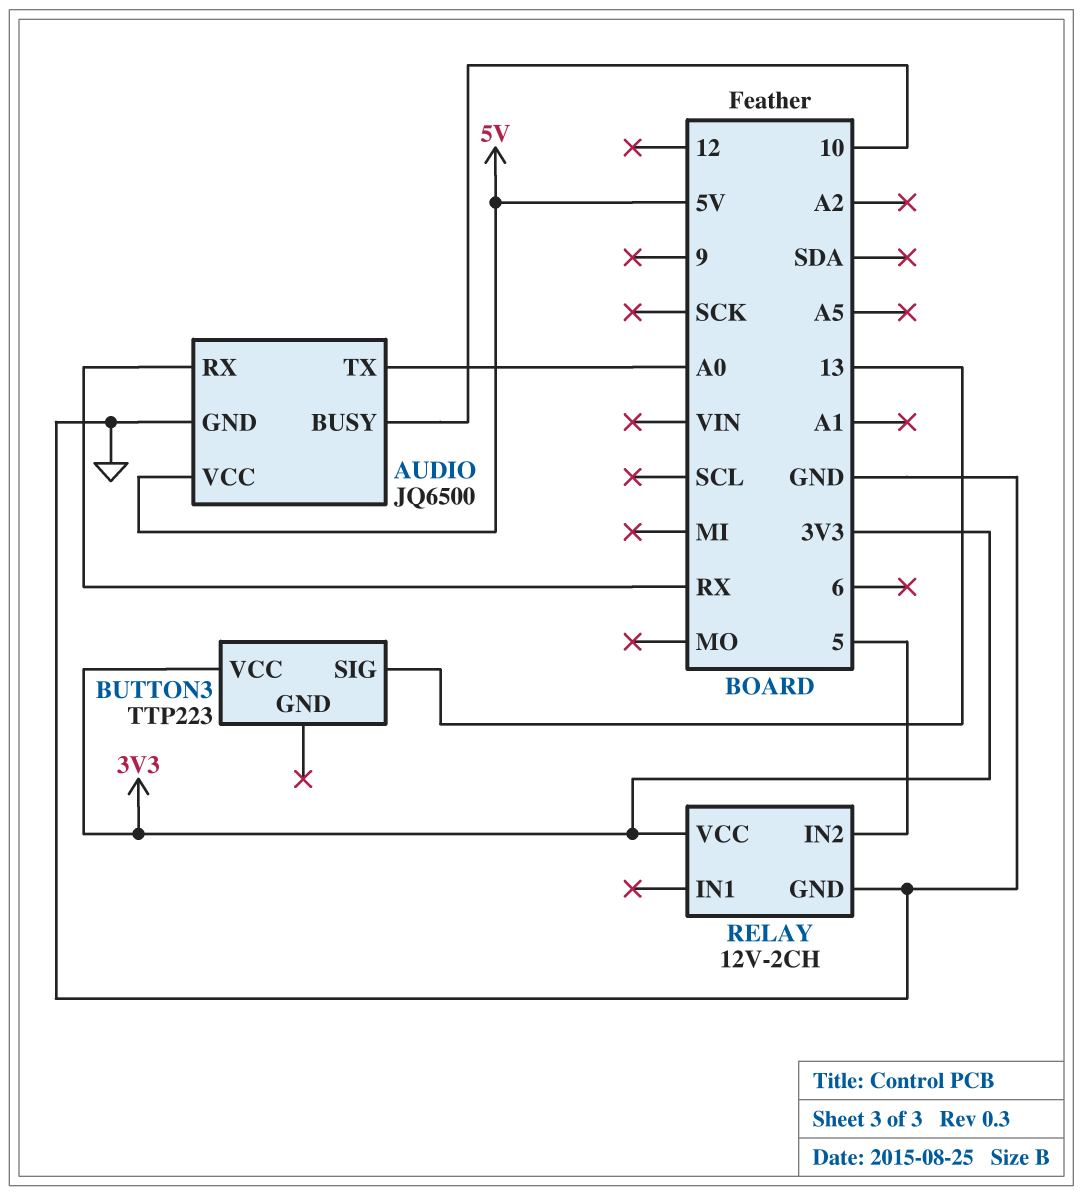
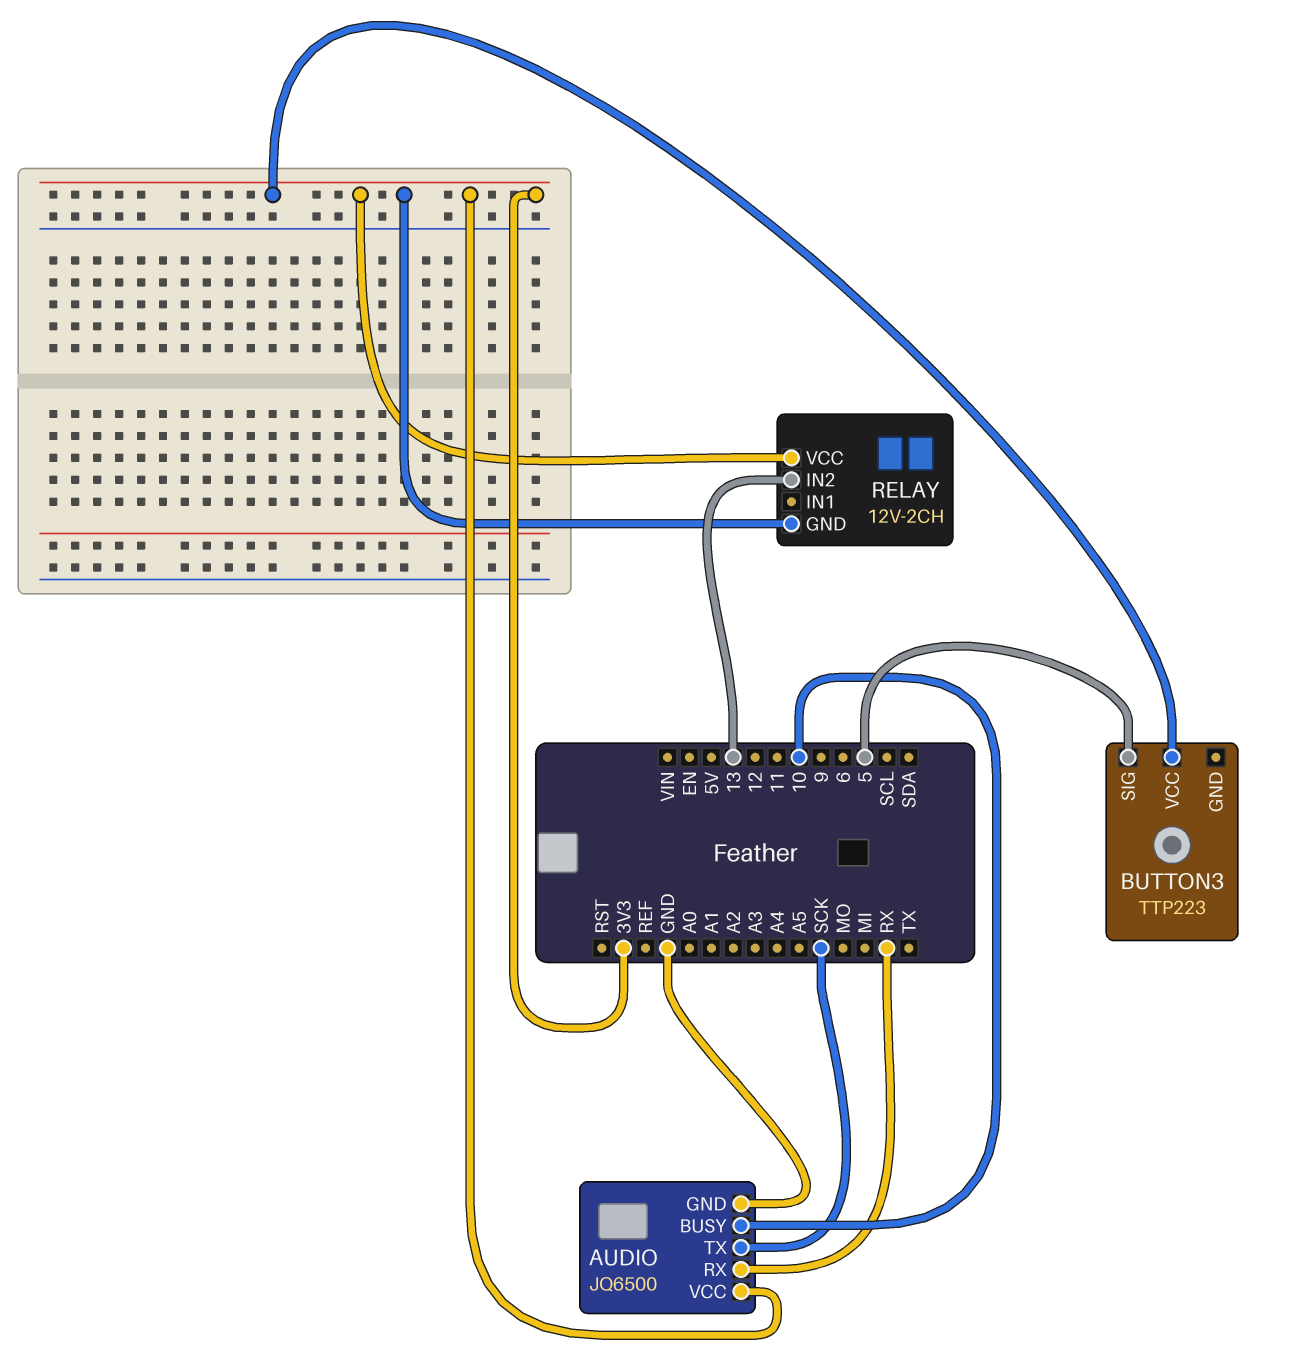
AUDIO pin TX: A0 -> SCK
AUDIO pin VCC: 5V -> 3V3
BUTTON3 pin SIG: 13 -> 5
RELAY pin GND: GND -> 3V3
RELAY pin IN2: 5 -> 13

